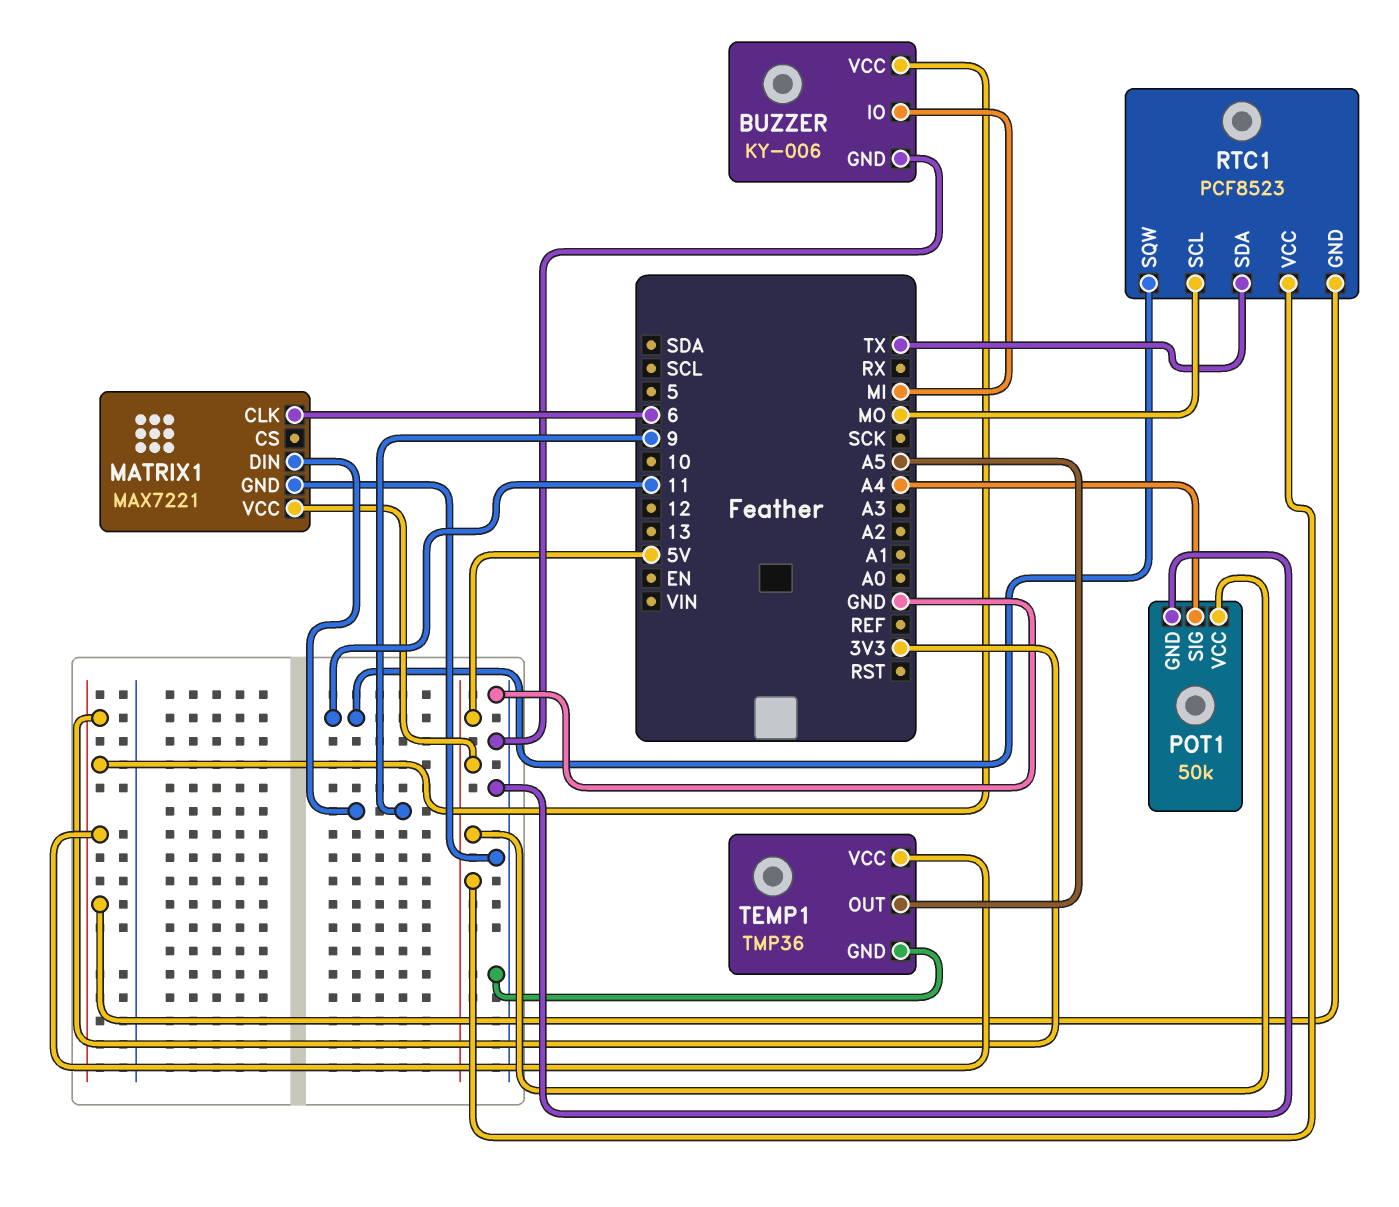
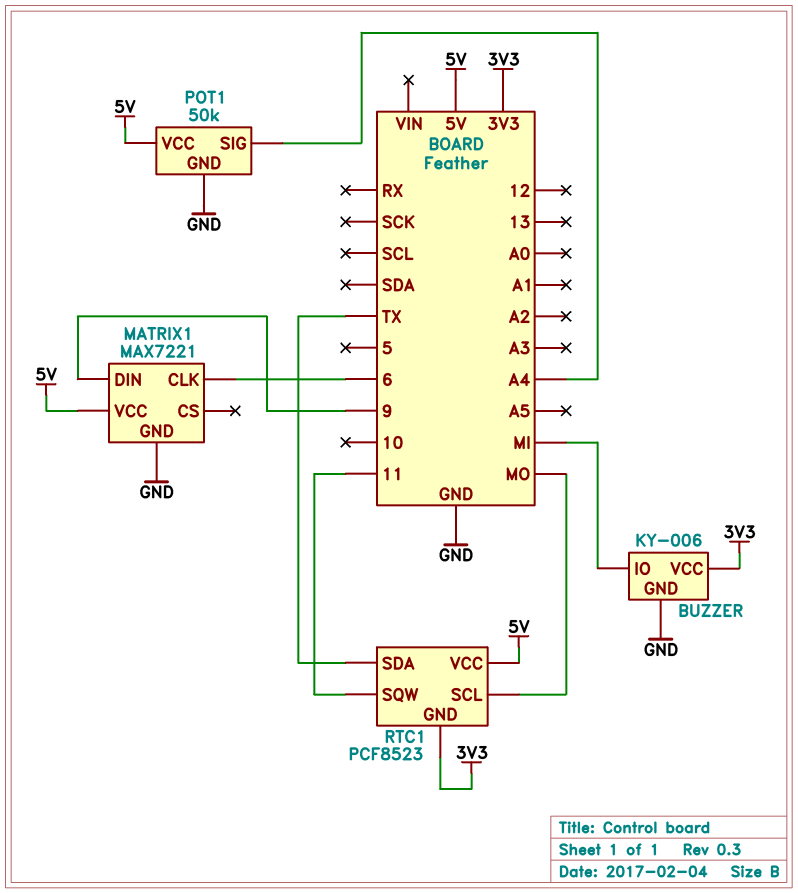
TEMP1: TMP36 -> none
TEMP1 pin GND: GND -> none
TEMP1 pin OUT: A5 -> none
TEMP1 pin VCC: 3V3 -> none

